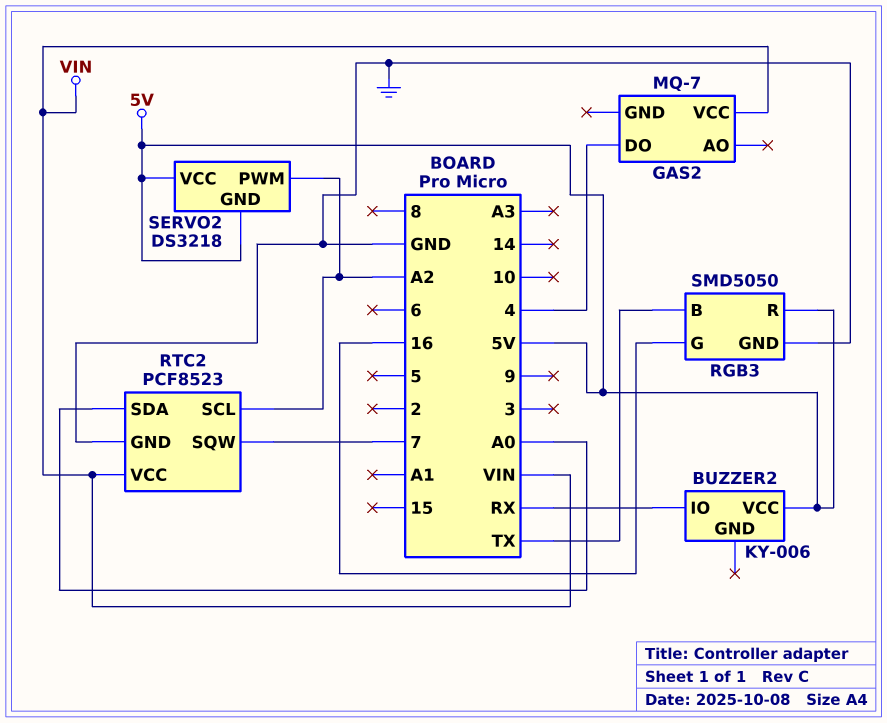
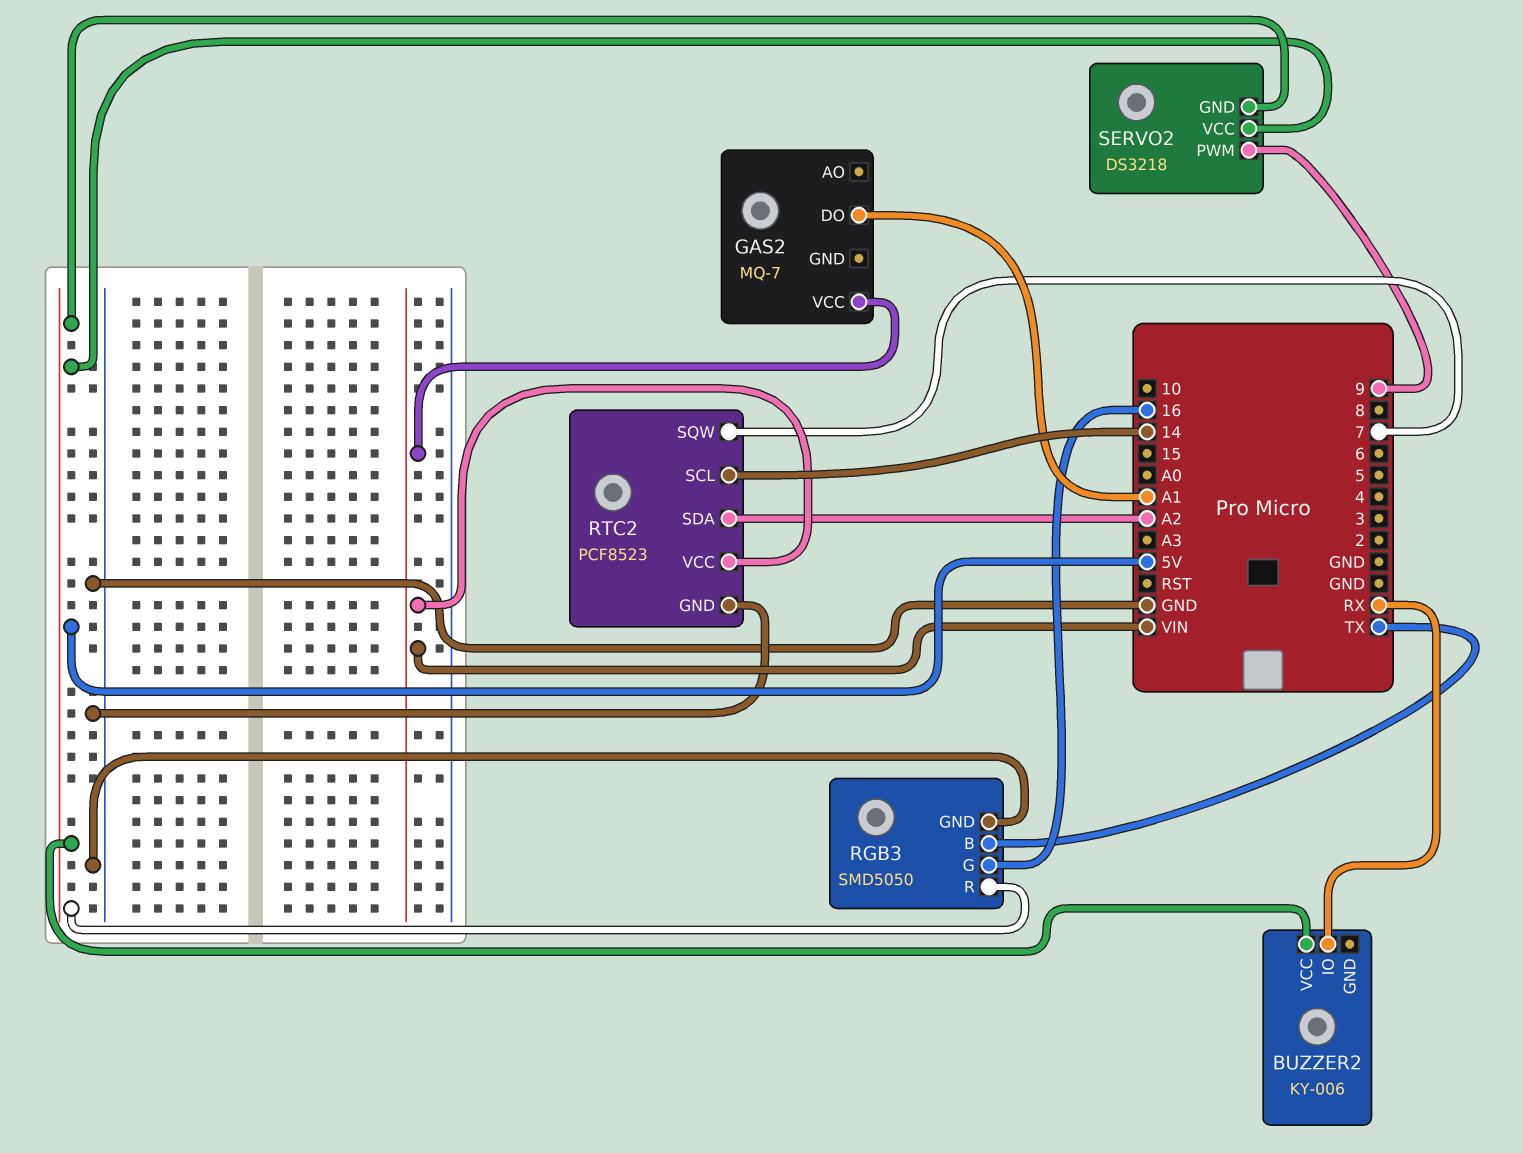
GAS2 pin DO: 4 -> A1
RTC2 pin SCL: A2 -> 14
RTC2 pin SDA: A0 -> A2
SERVO2 pin PWM: A2 -> 9

